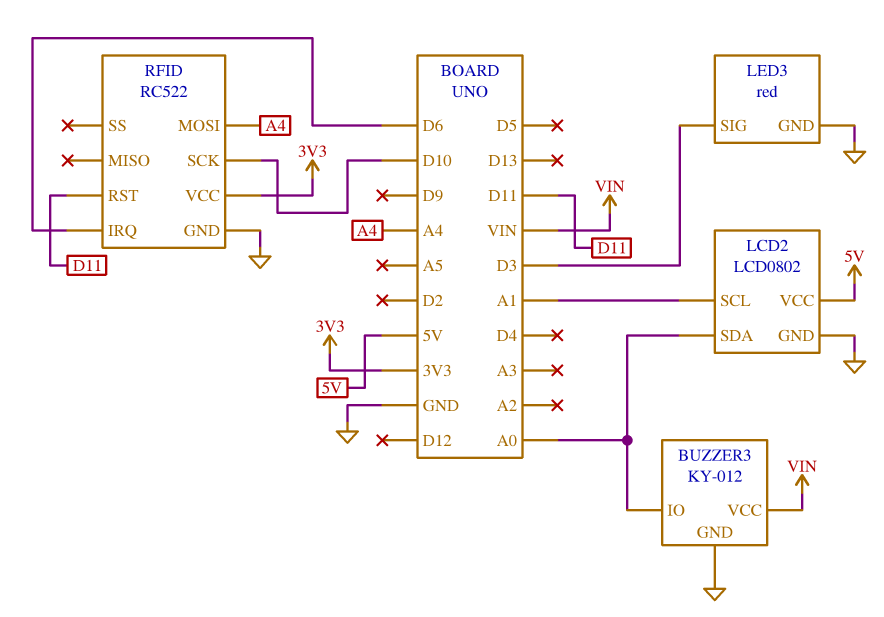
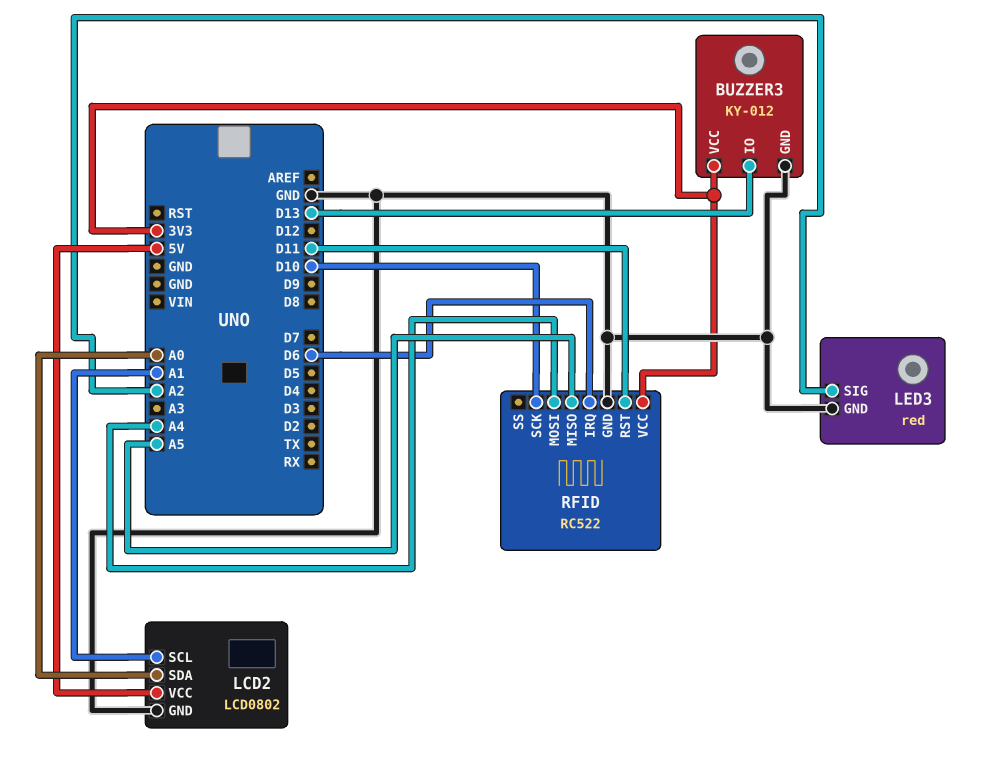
BUZZER3 pin IO: A0 -> D13
BUZZER3 pin VCC: VIN -> 3V3
LED3 pin SIG: D3 -> A2
RFID pin MISO: none -> A5

